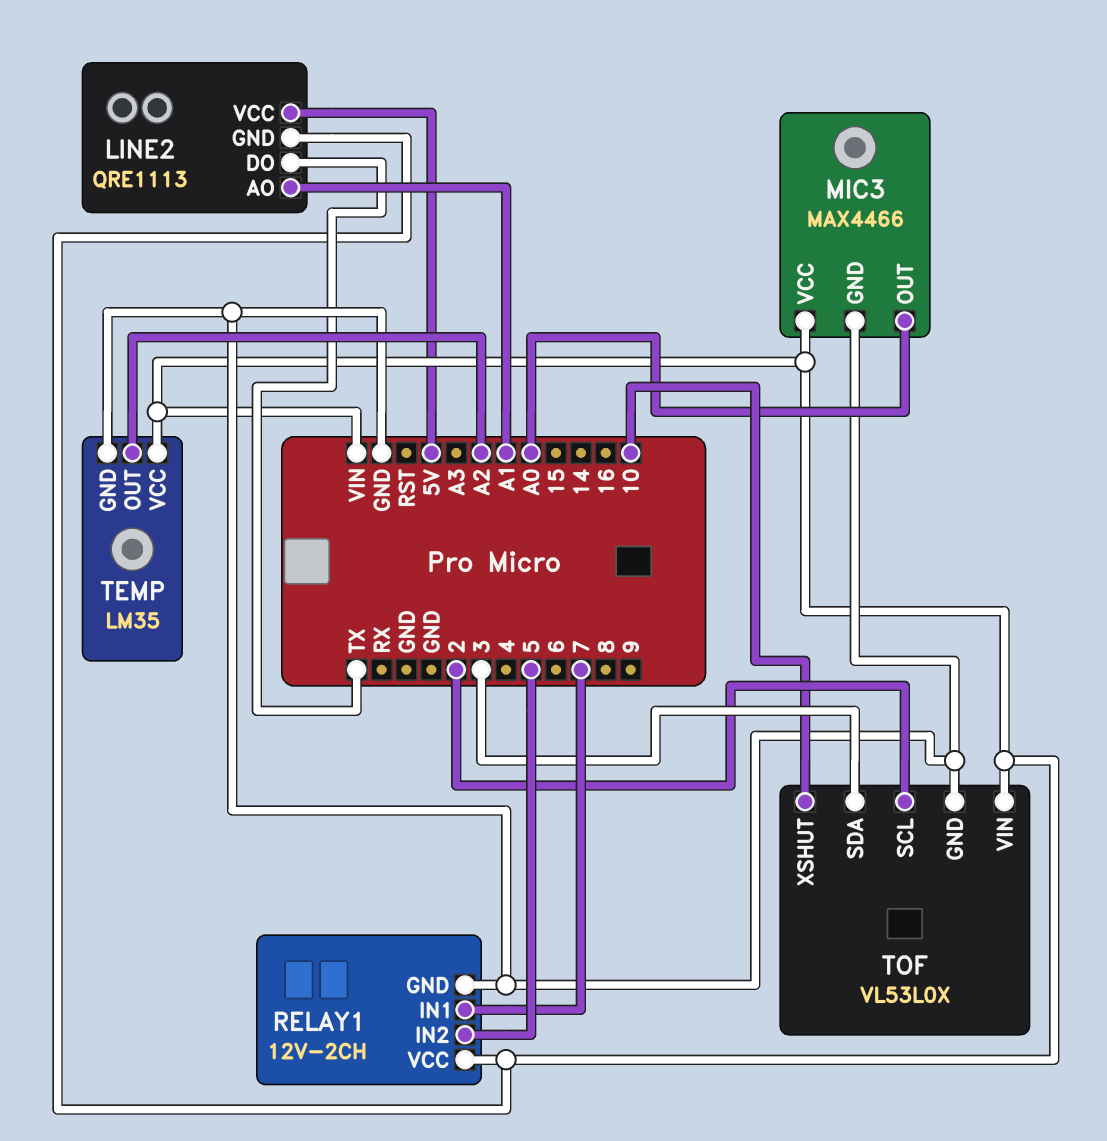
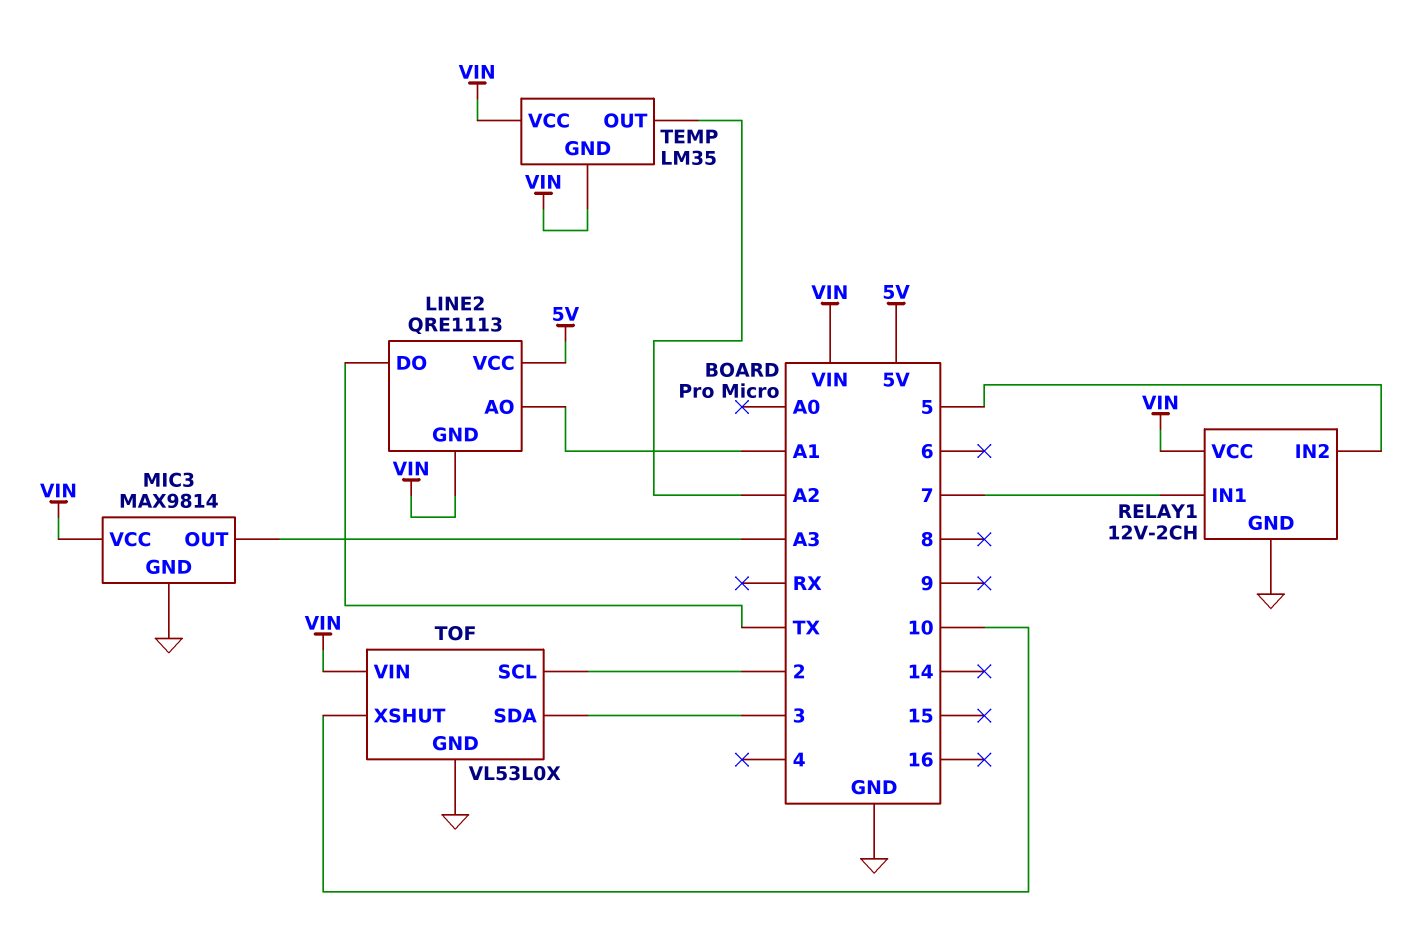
MIC3: MAX4466 -> MAX9814
MIC3 pin OUT: A0 -> A3
TEMP pin GND: GND -> VIN

